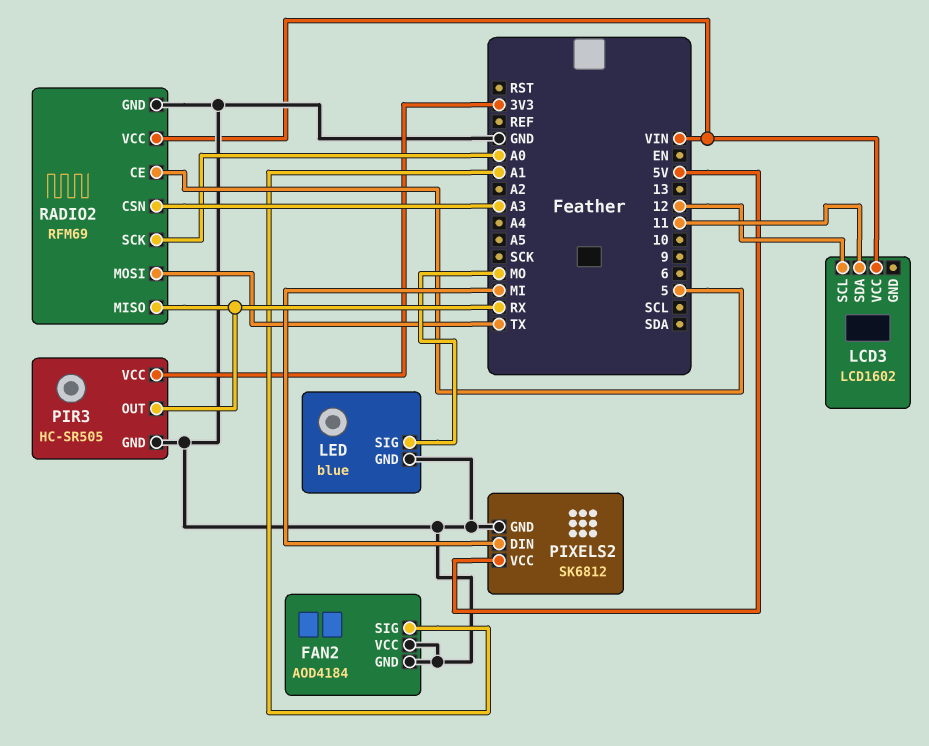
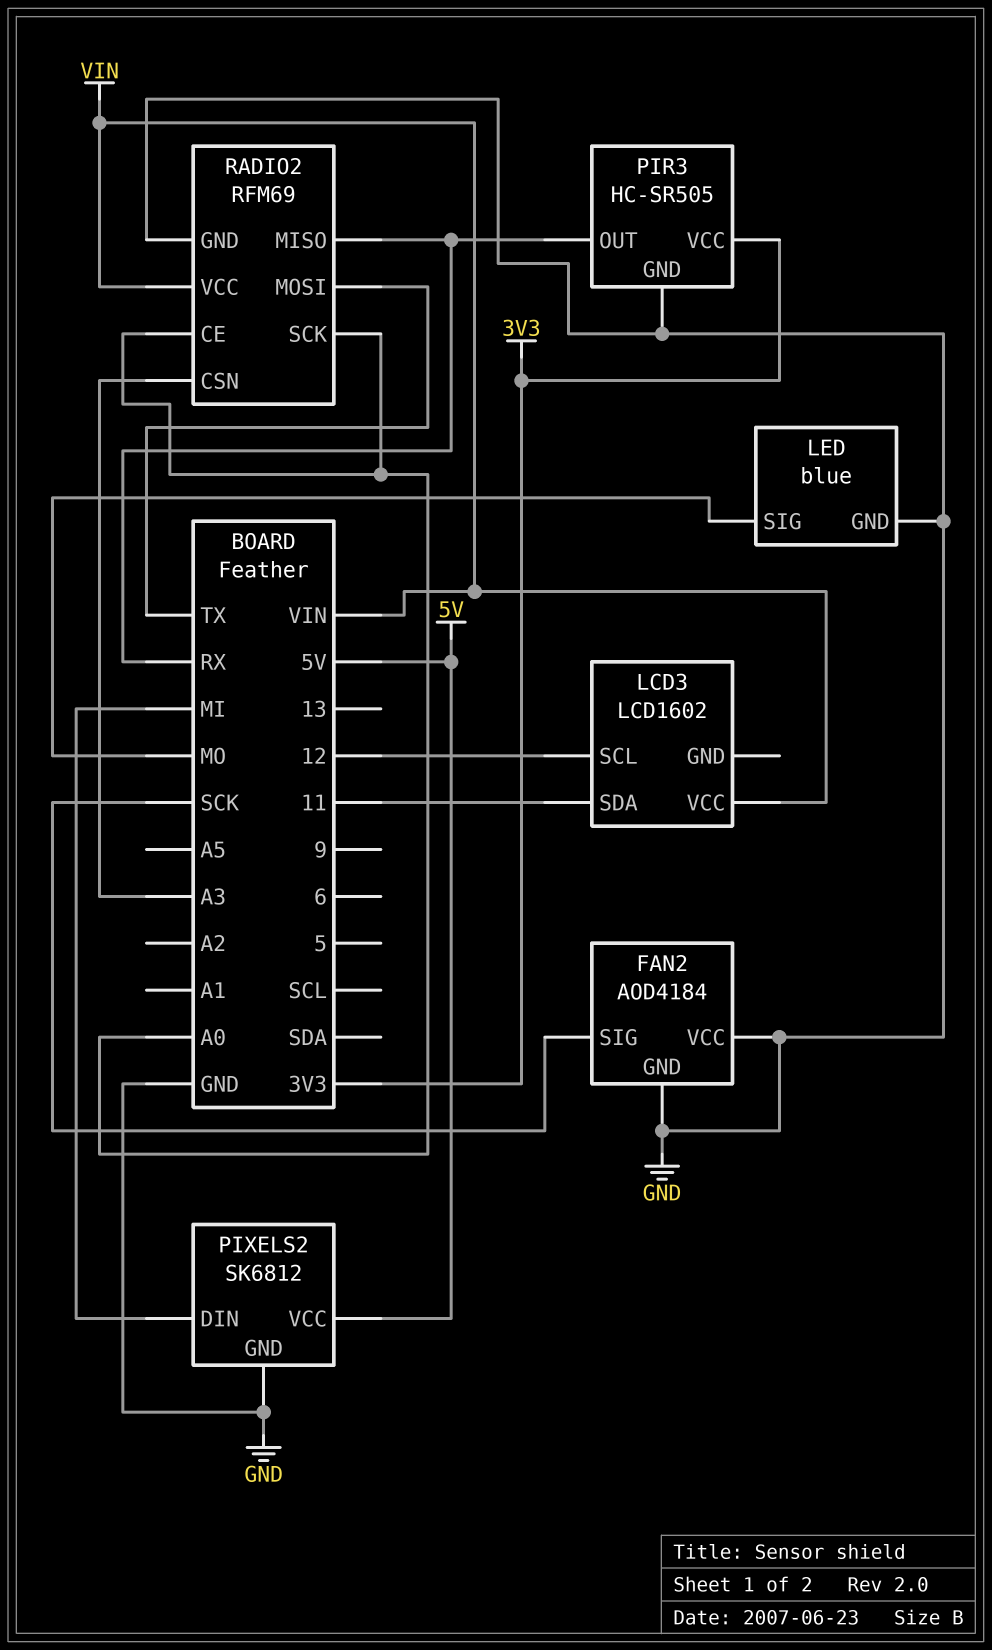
FAN2 pin SIG: A1 -> SCK
RADIO2 pin CE: 5 -> A0

